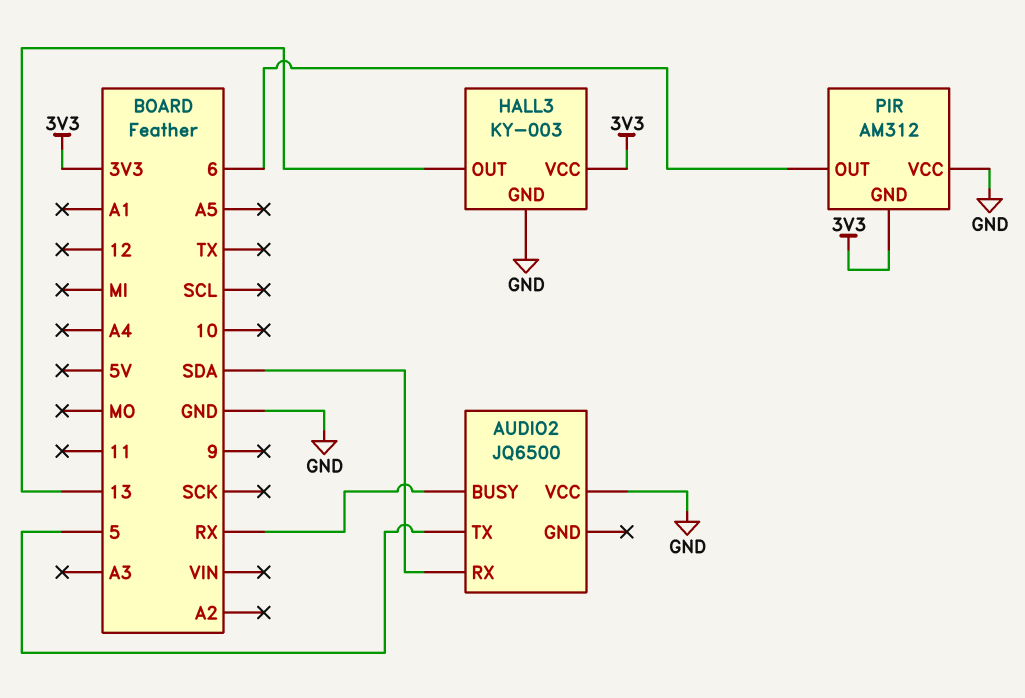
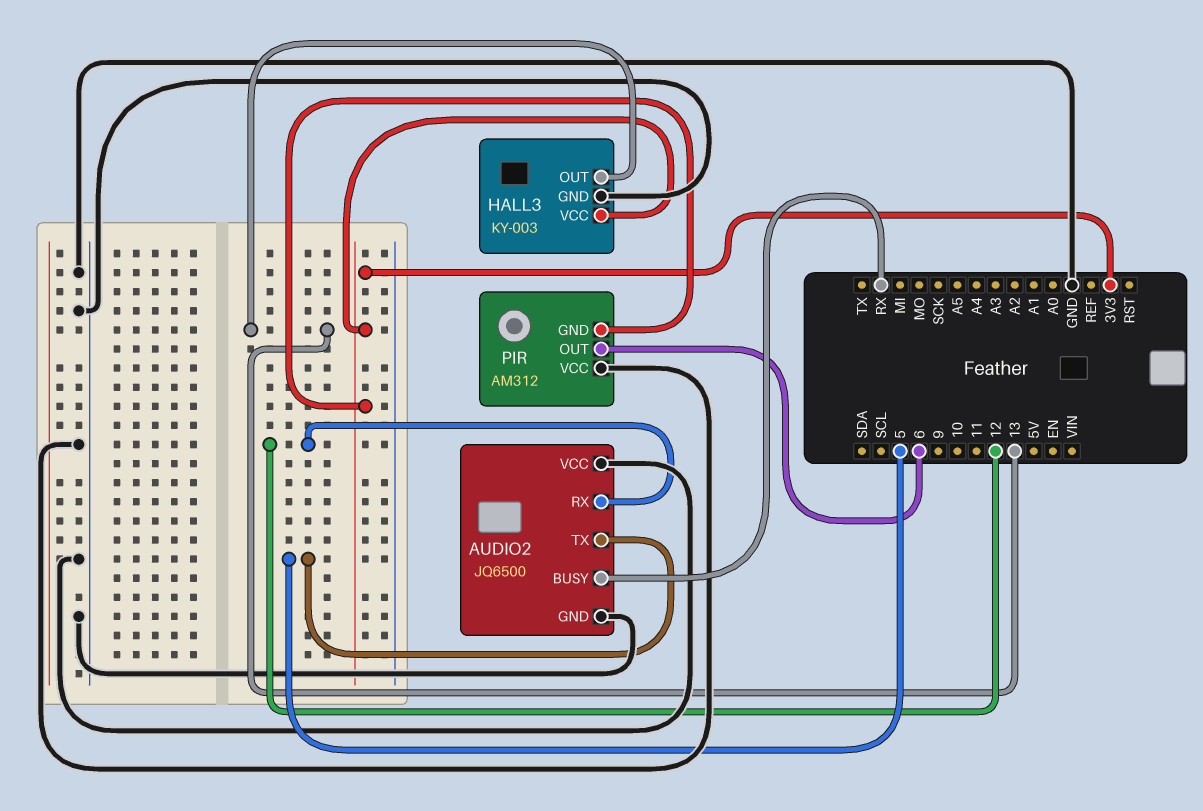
AUDIO2 pin GND: none -> GND
AUDIO2 pin RX: SDA -> 12

